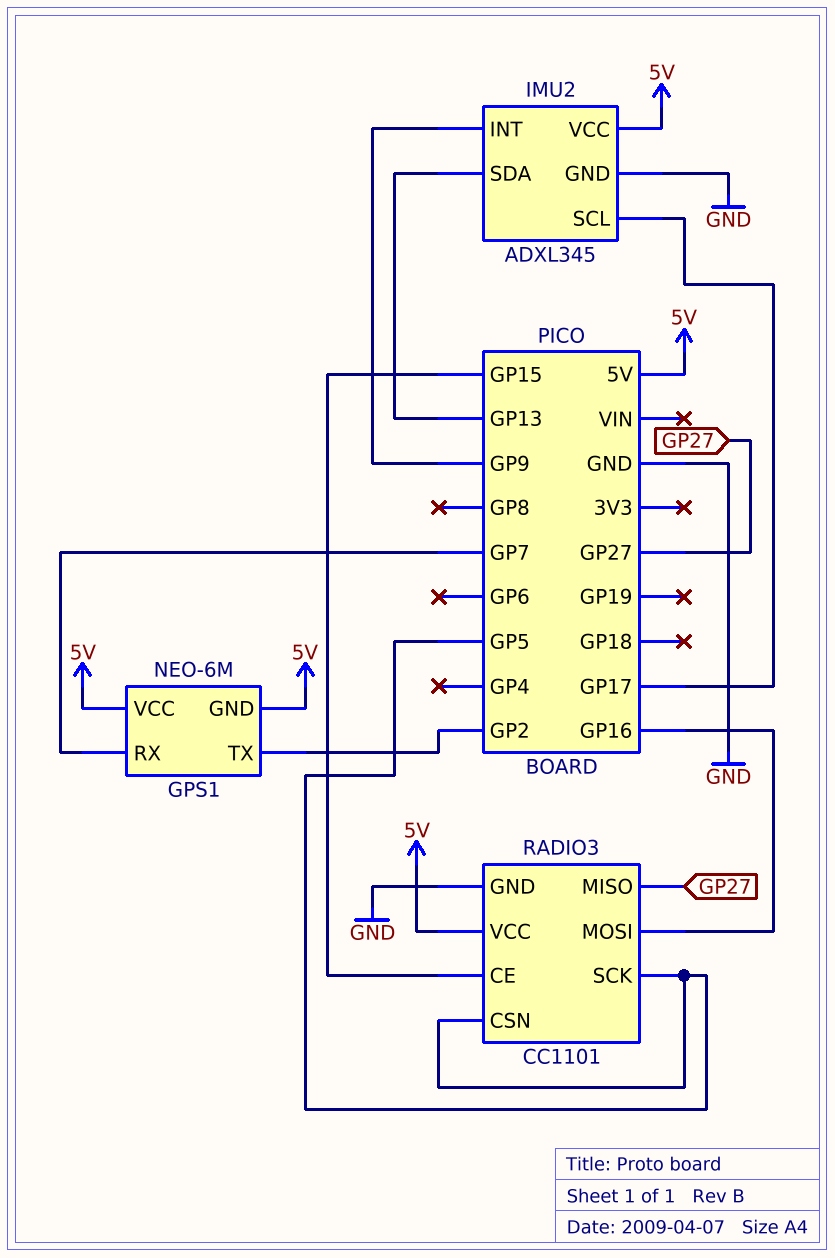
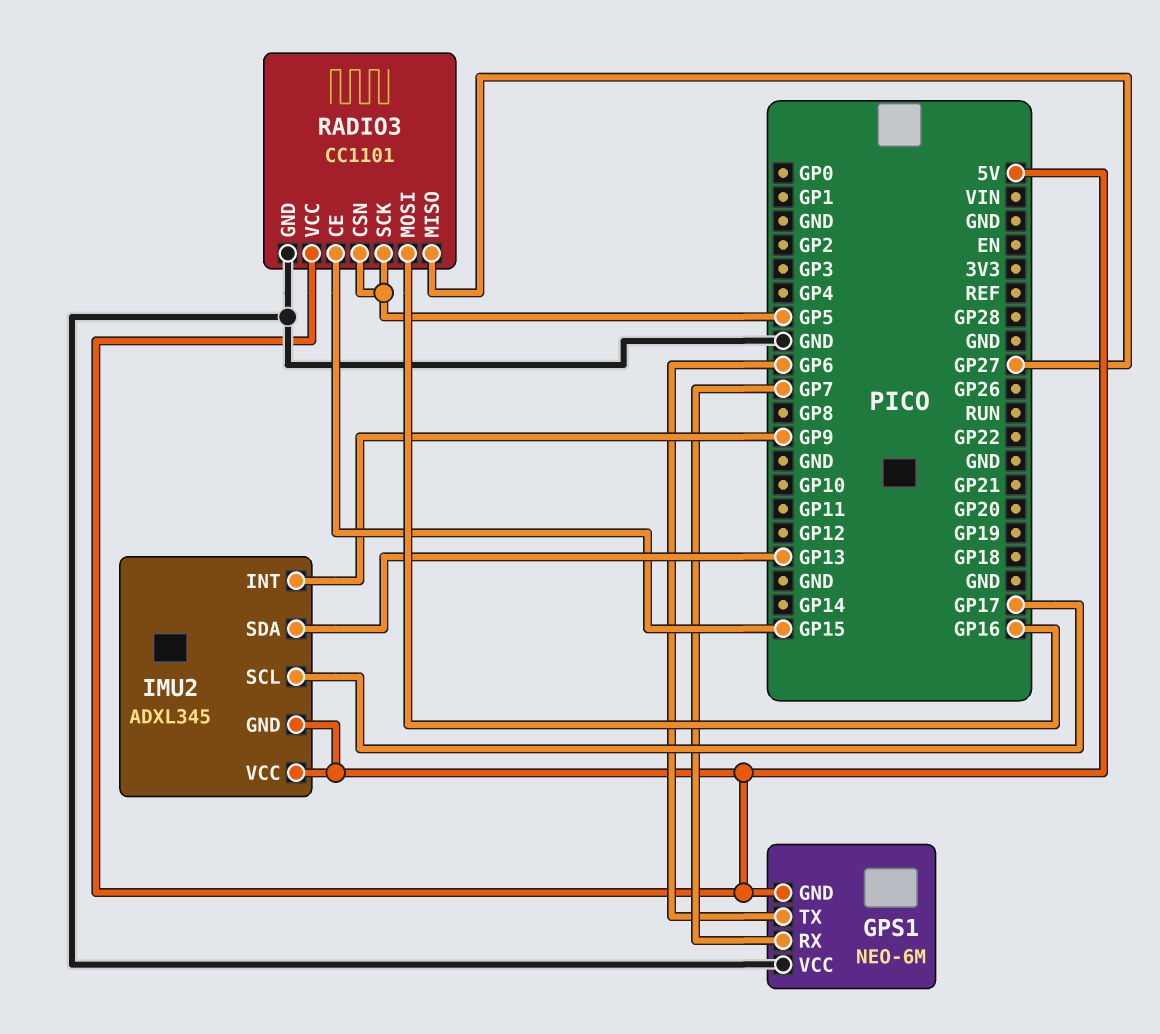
GPS1 pin TX: GP2 -> GP6
GPS1 pin VCC: 5V -> GND
IMU2 pin GND: GND -> 5V

